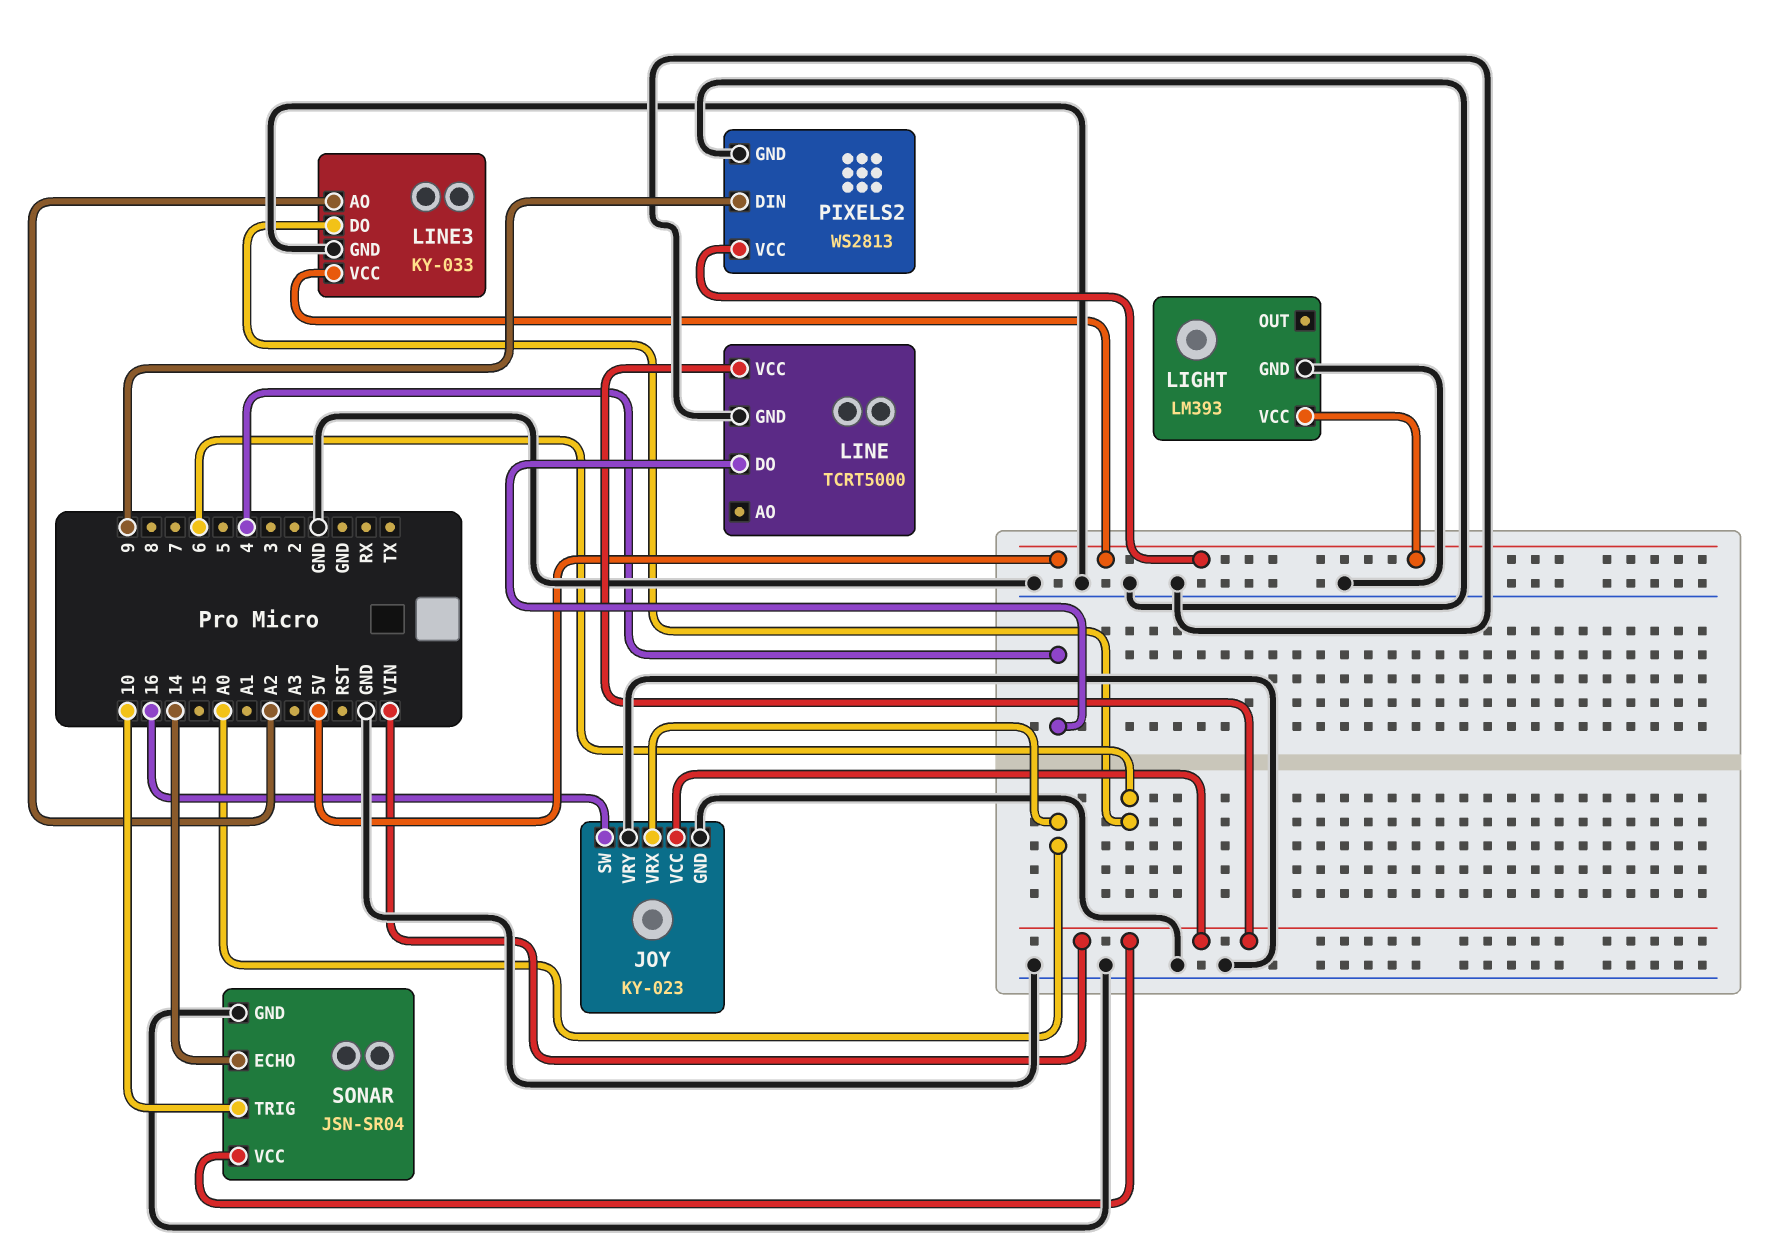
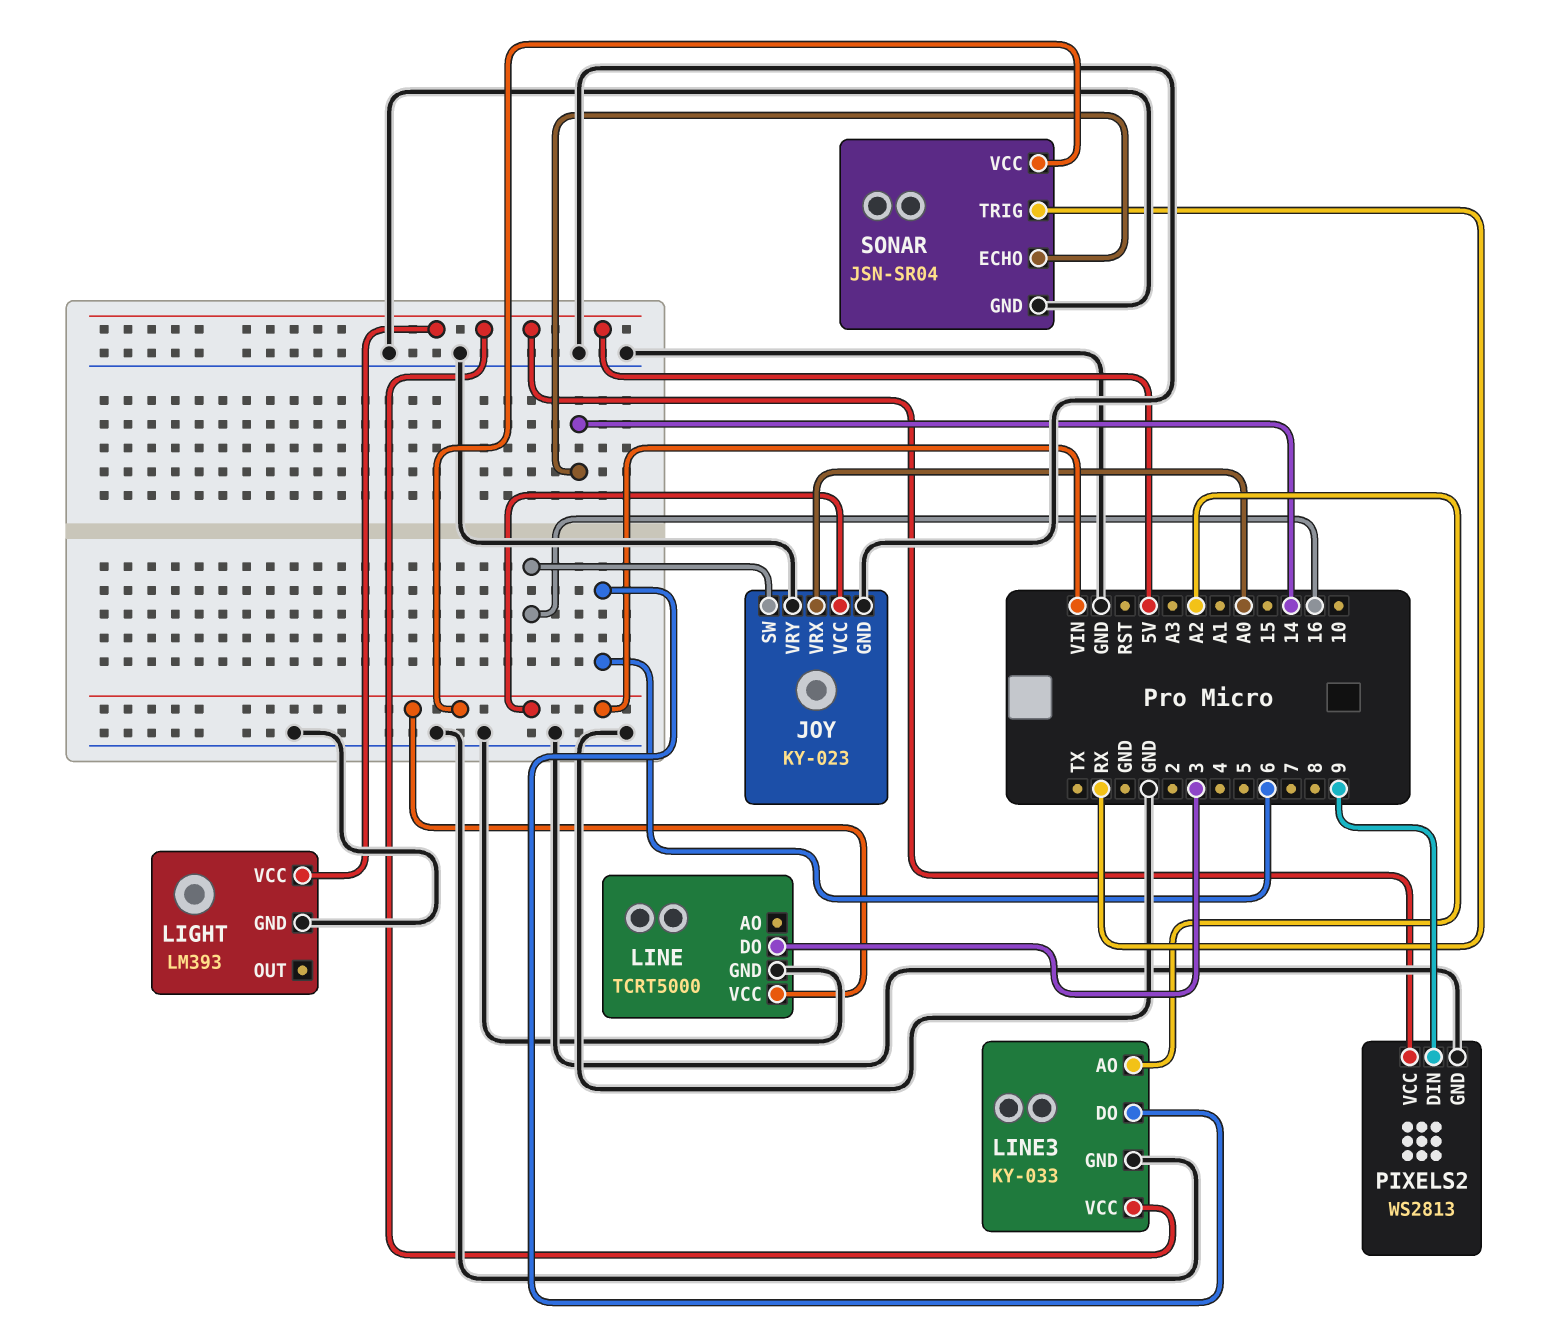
LINE pin DO: 4 -> 3
SONAR pin TRIG: 10 -> RX

